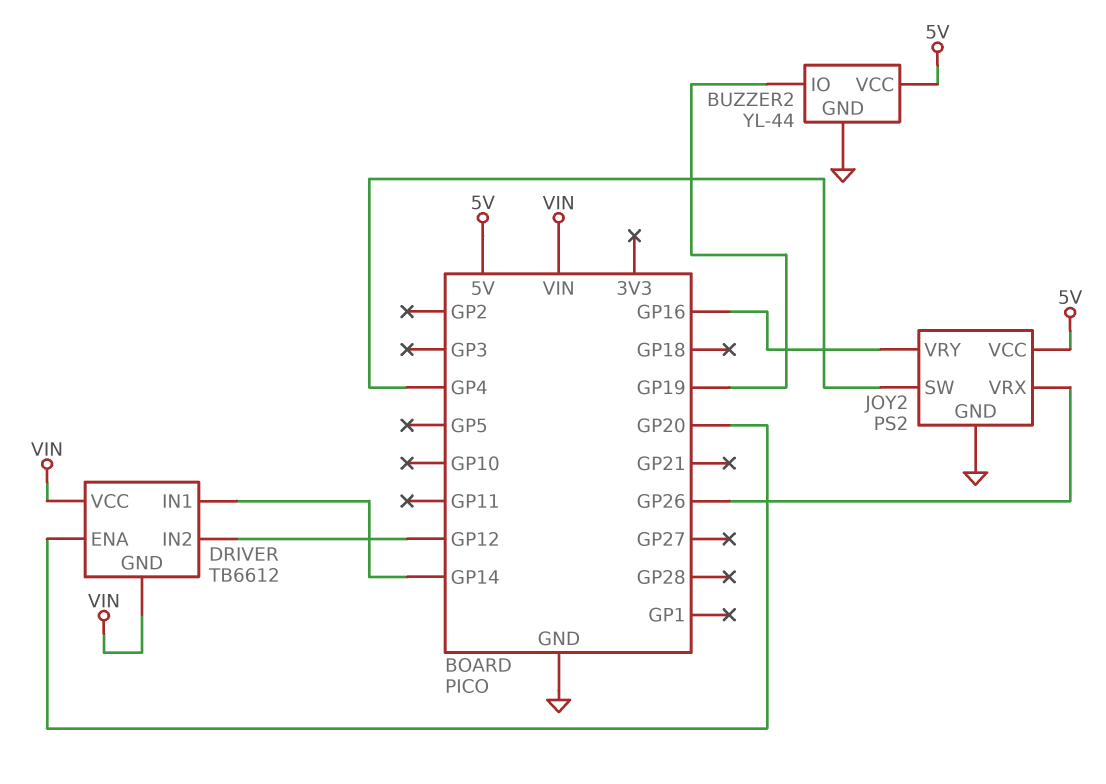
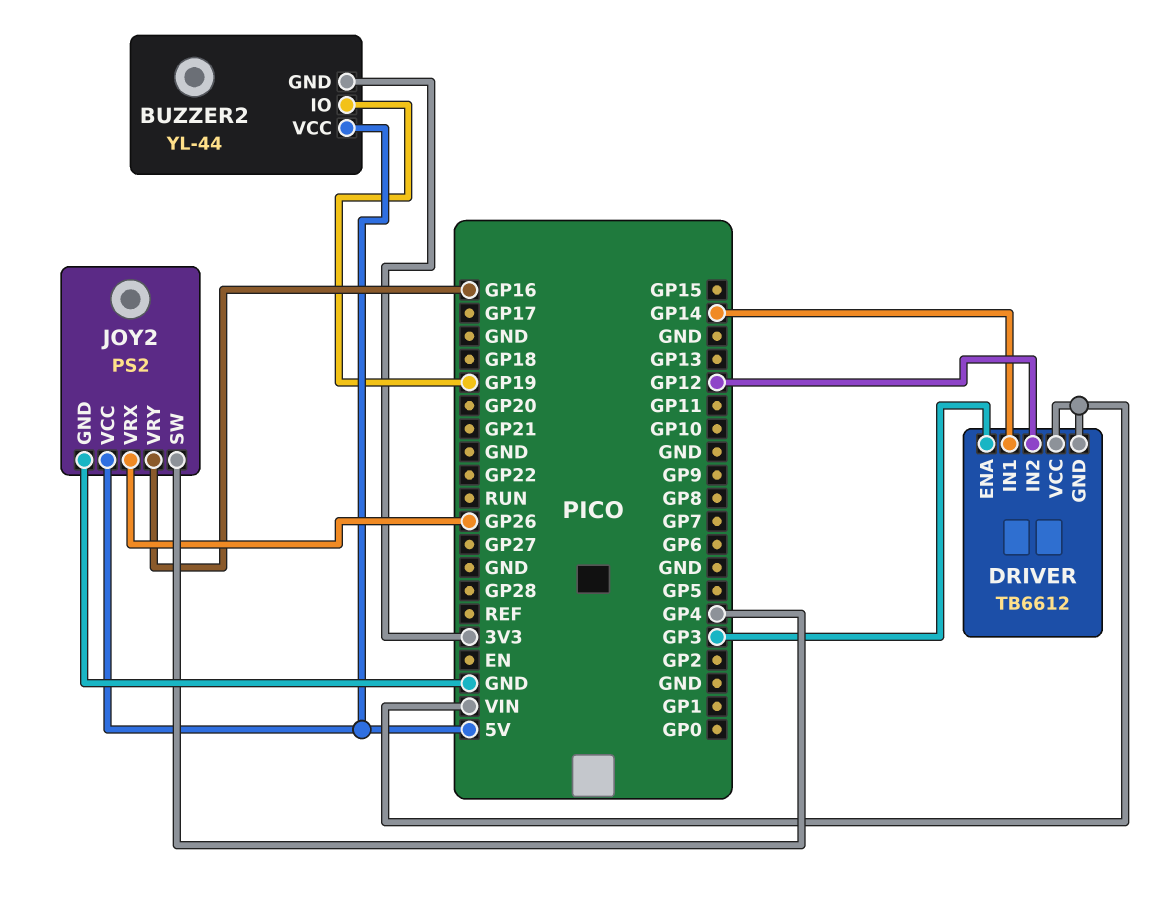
BUZZER2 pin GND: GND -> 3V3
DRIVER pin ENA: GP20 -> GP3

